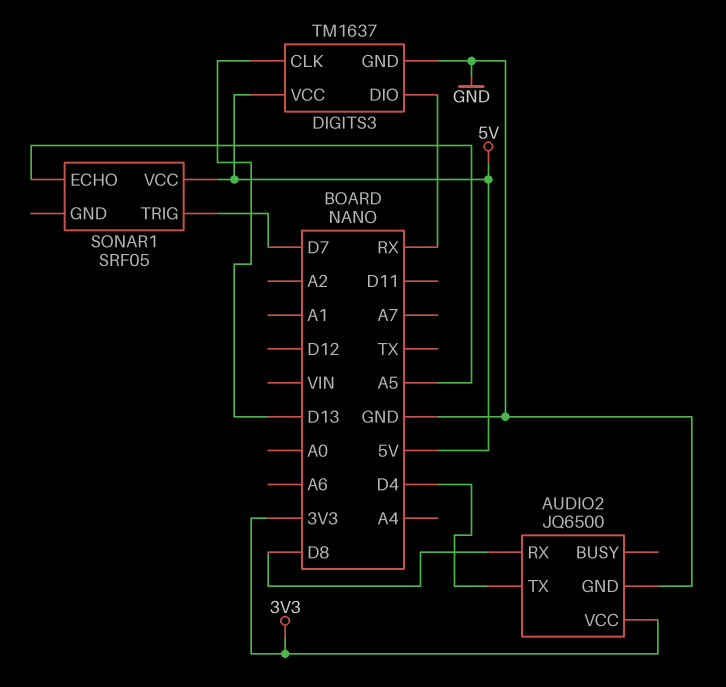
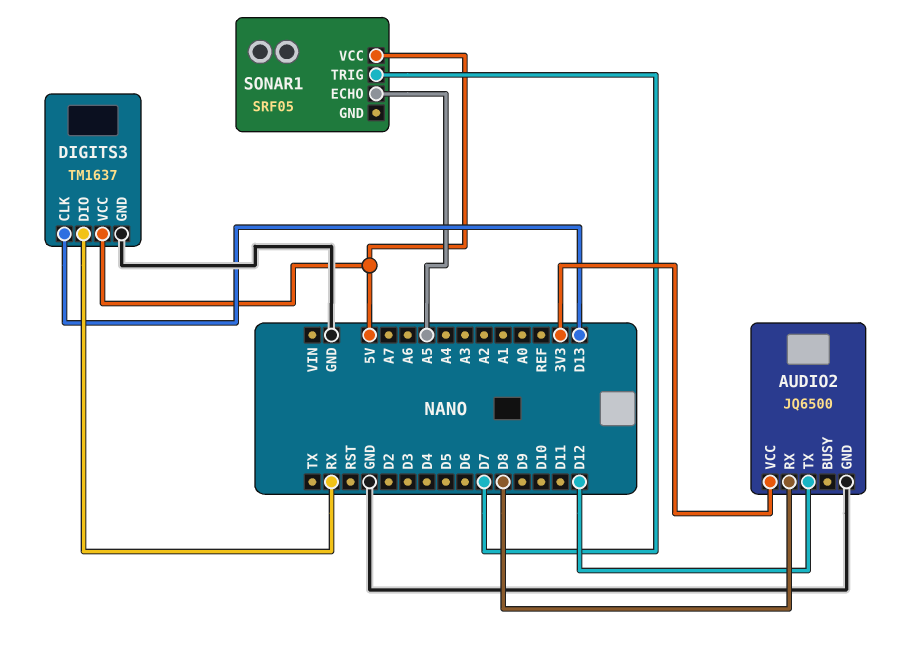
AUDIO2 pin TX: D4 -> D12

